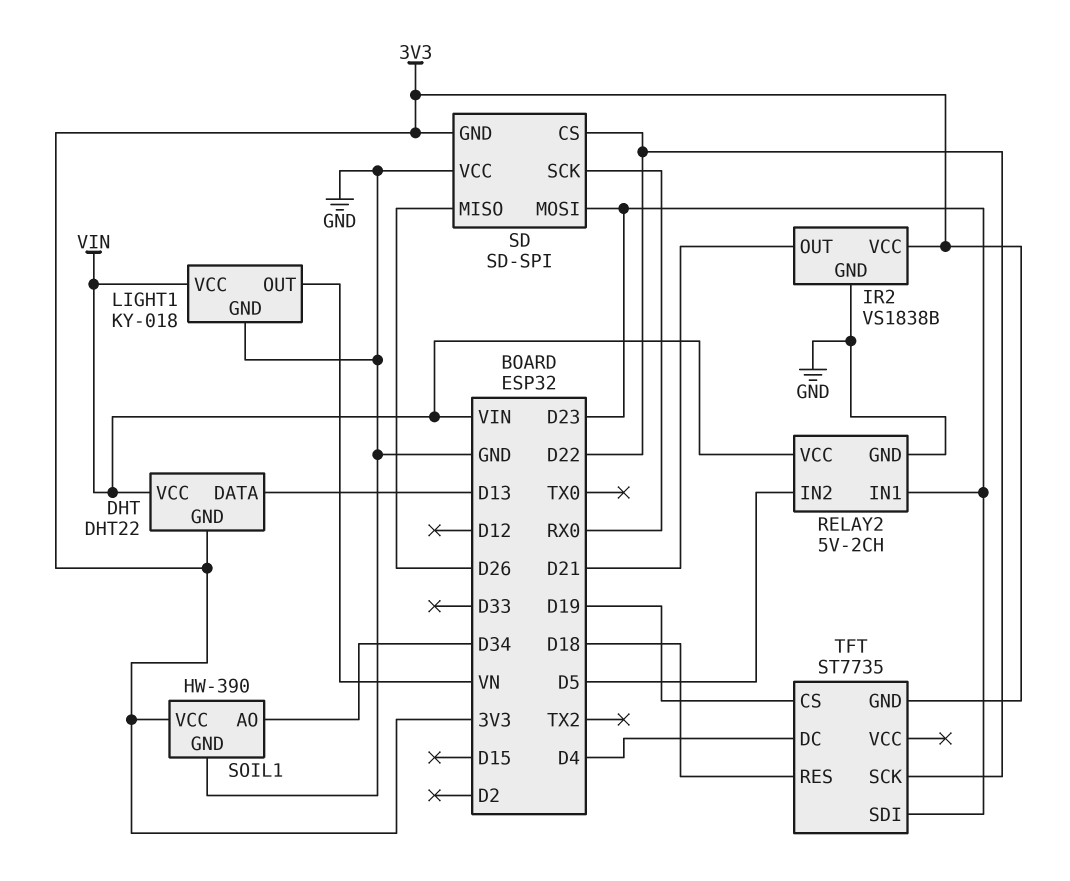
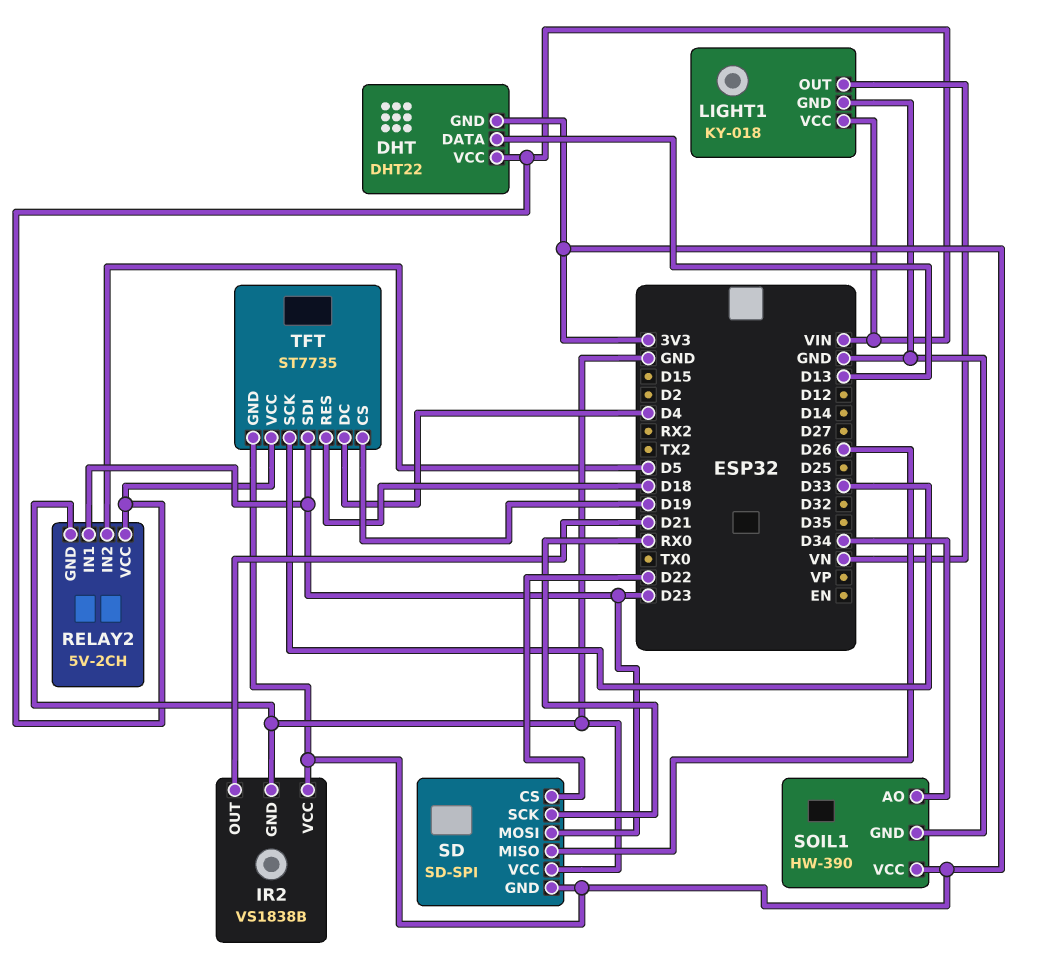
TFT pin SCK: D22 -> D33
TFT pin VCC: none -> VIN

